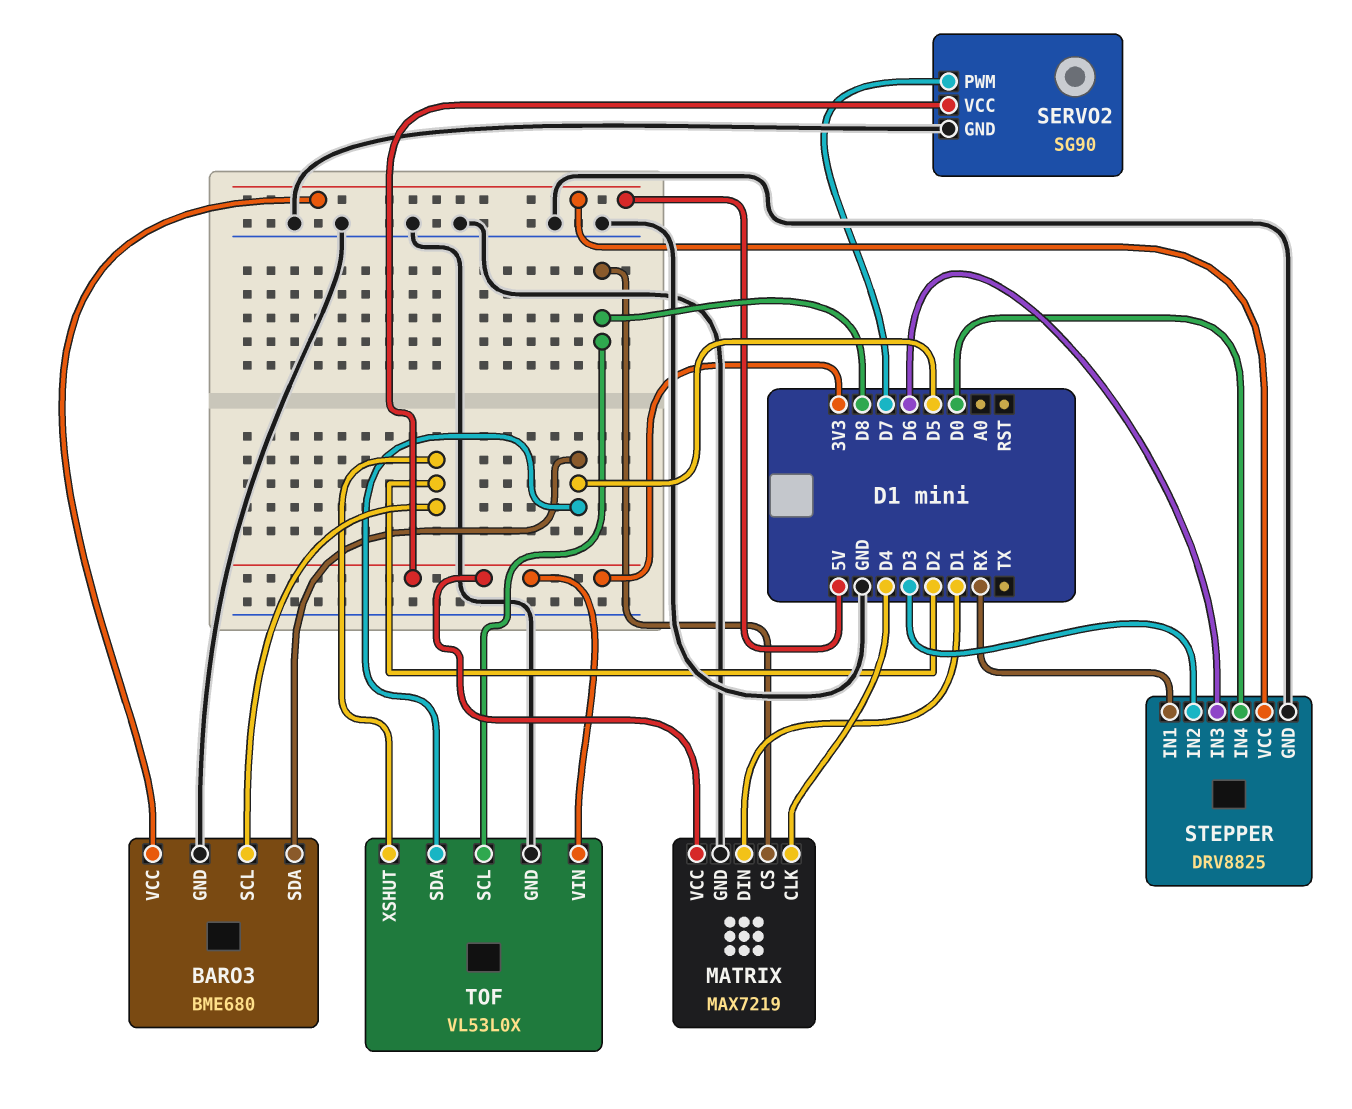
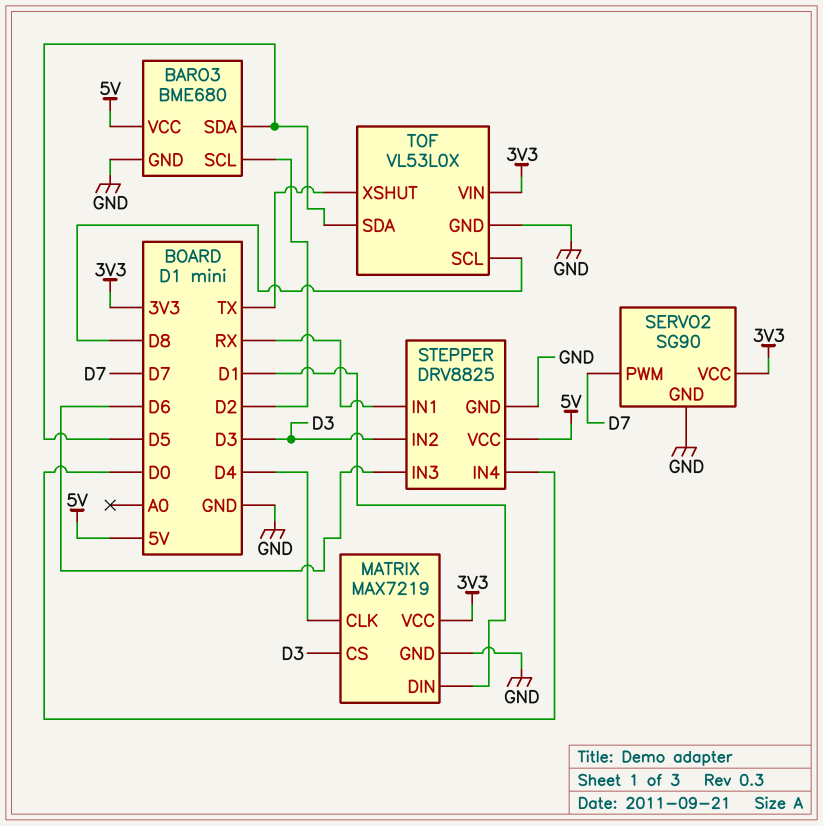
MATRIX pin CS: D8 -> D3
TOF pin XSHUT: D2 -> TX

